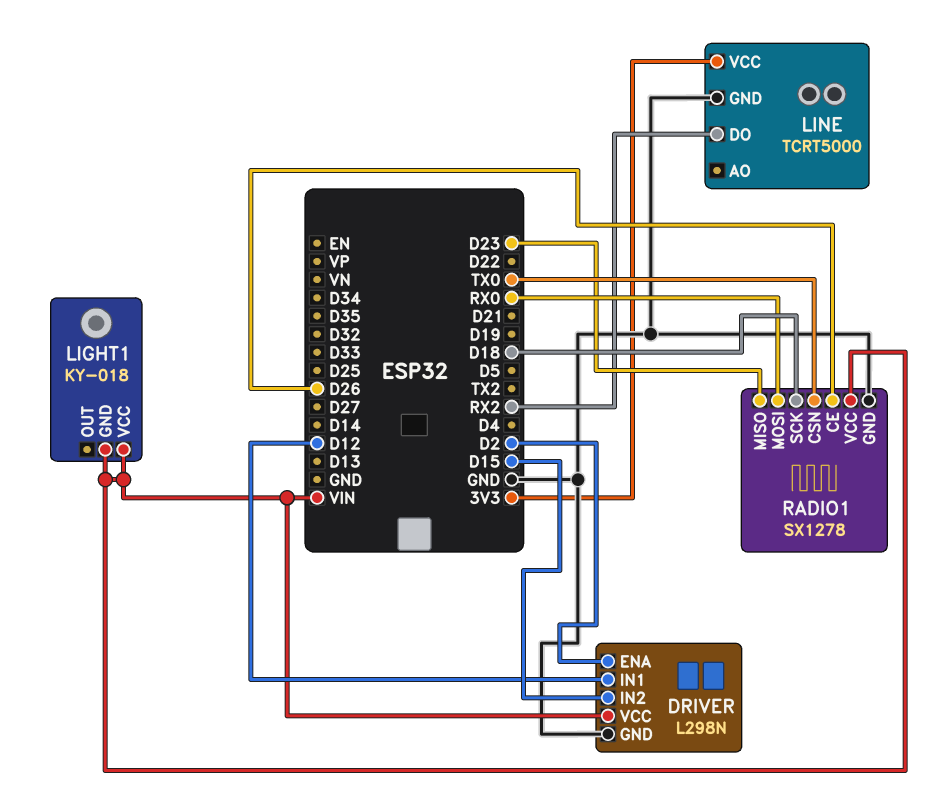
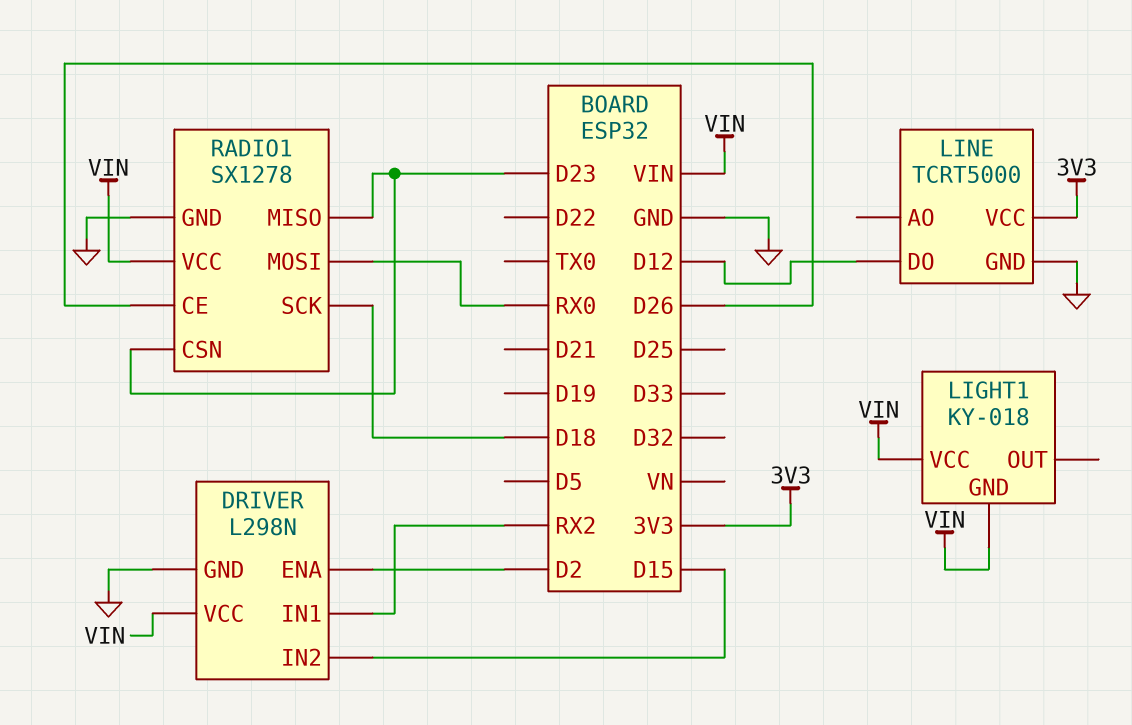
DRIVER pin IN1: D12 -> RX2
LINE pin DO: RX2 -> D12
RADIO1 pin CSN: TX0 -> D23

